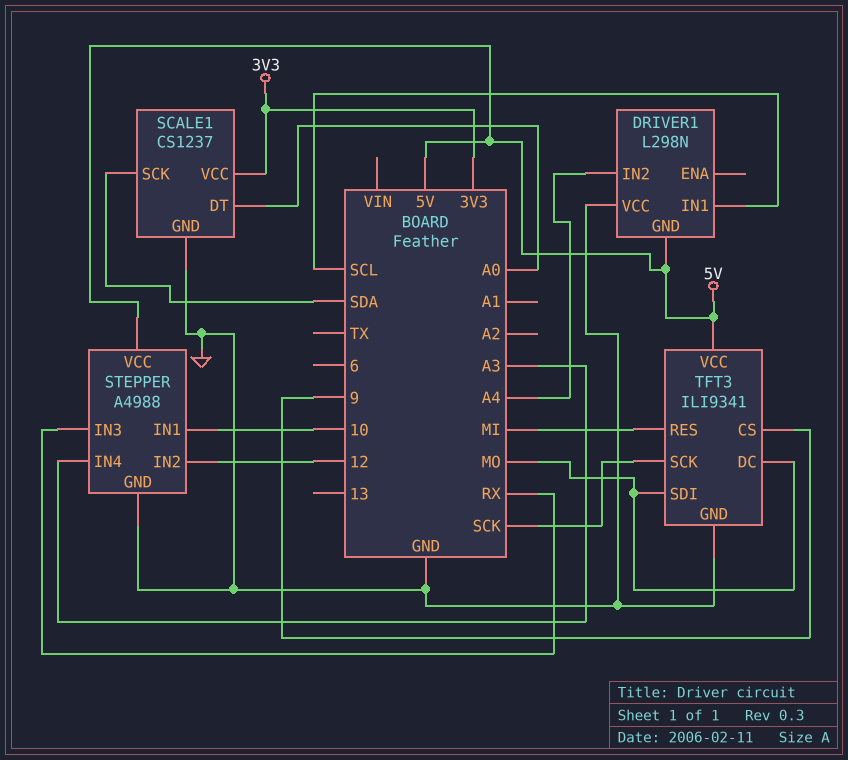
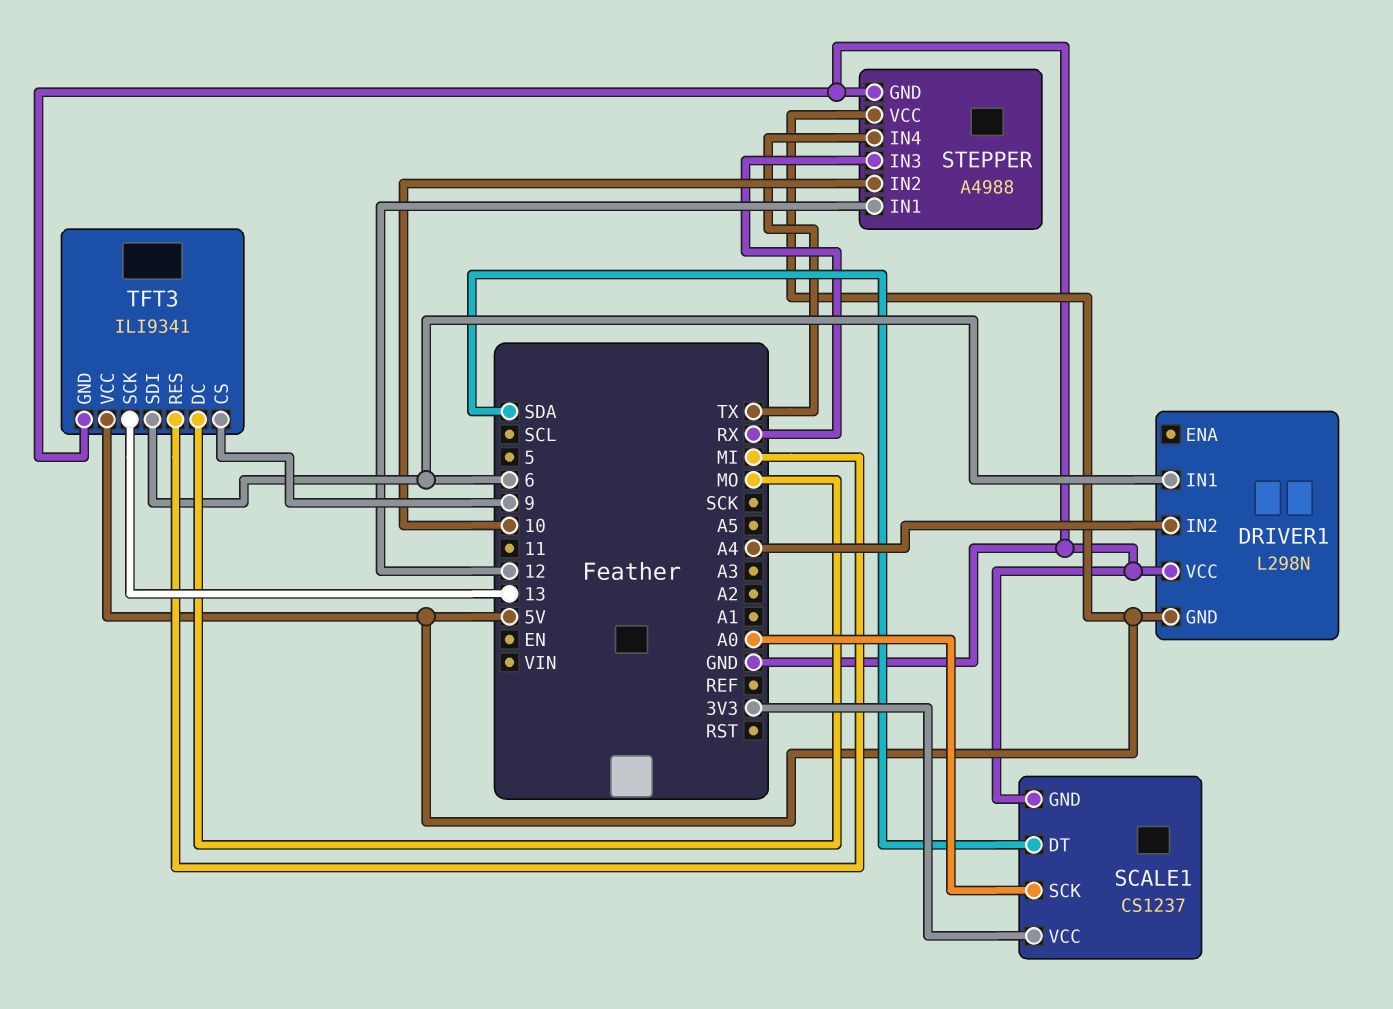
DRIVER1 pin IN1: SCL -> 6
SCALE1 pin DT: A0 -> SDA
SCALE1 pin SCK: SDA -> A0
STEPPER pin IN1: 10 -> 12
STEPPER pin IN2: 12 -> 10
STEPPER pin IN4: A3 -> TX
TFT3 pin SCK: SCK -> 13
TFT3 pin SDI: MO -> 6

